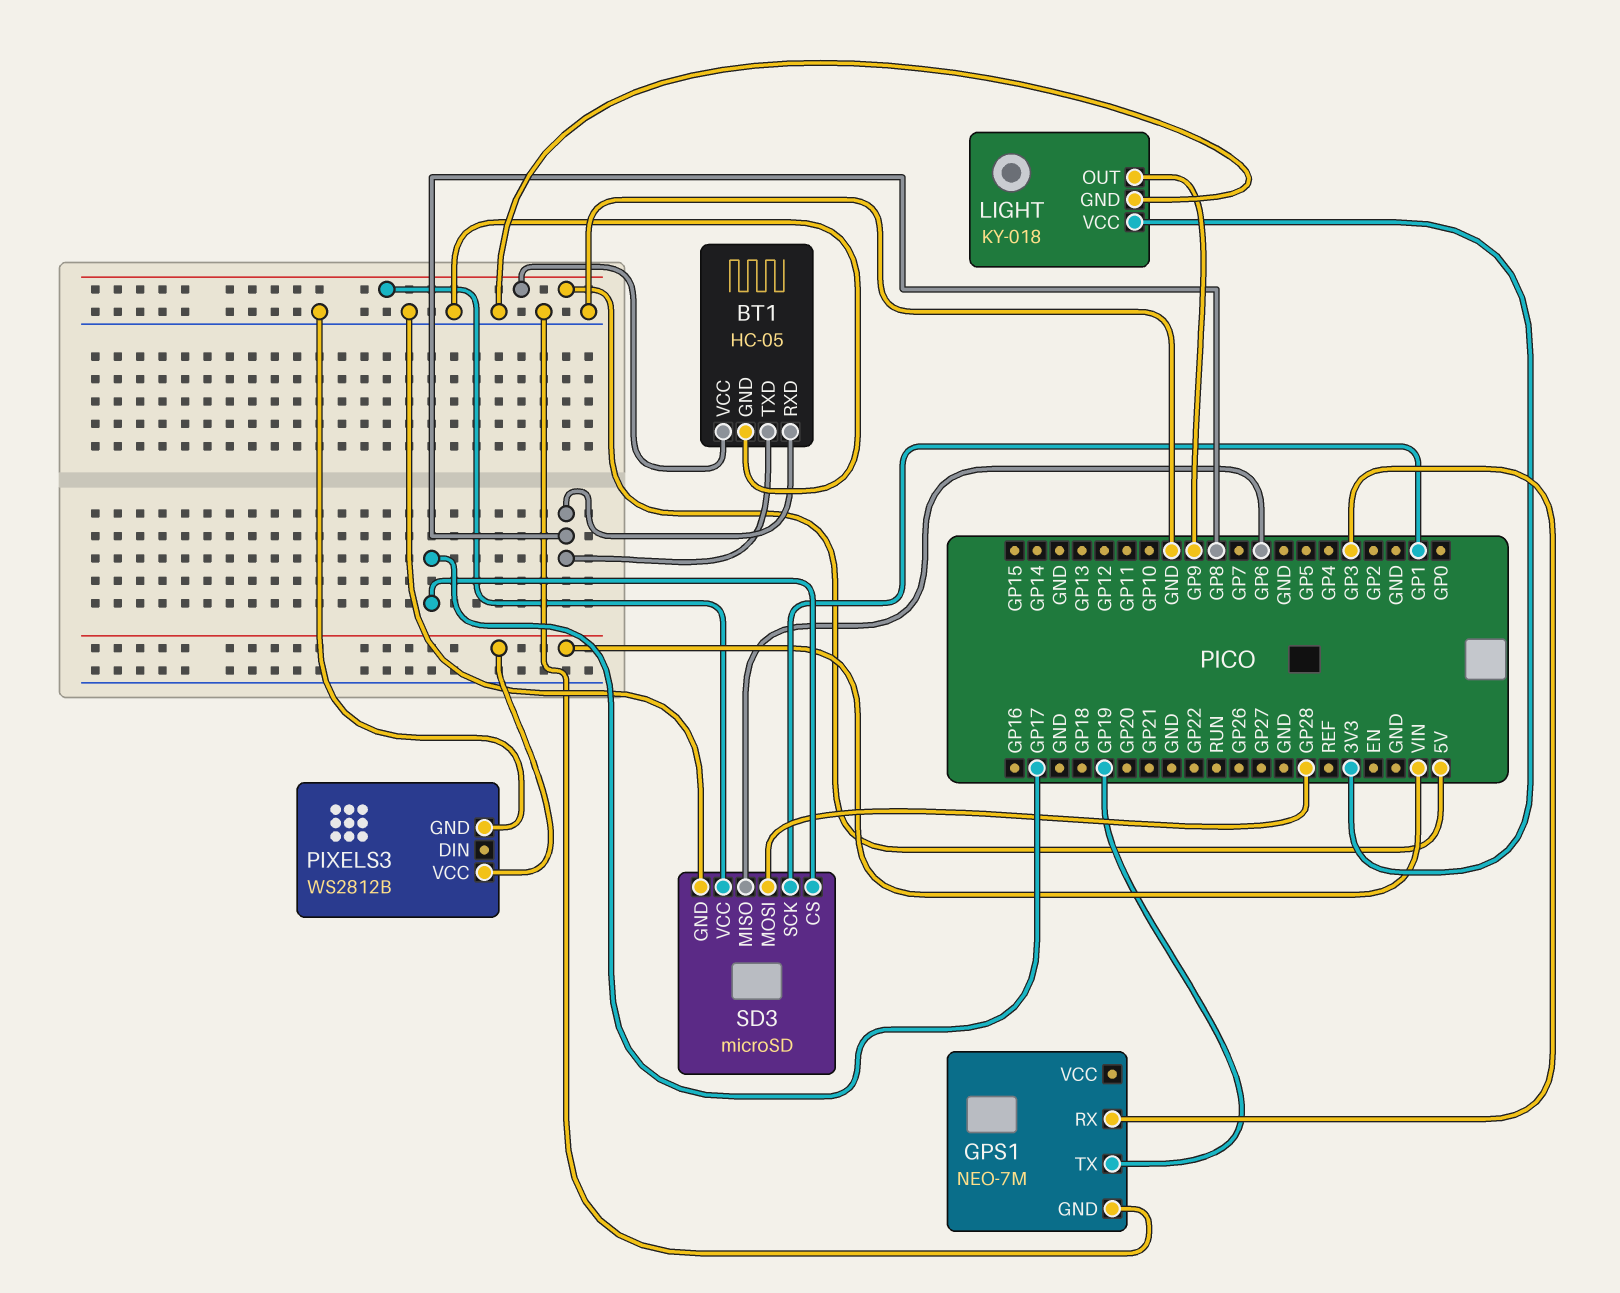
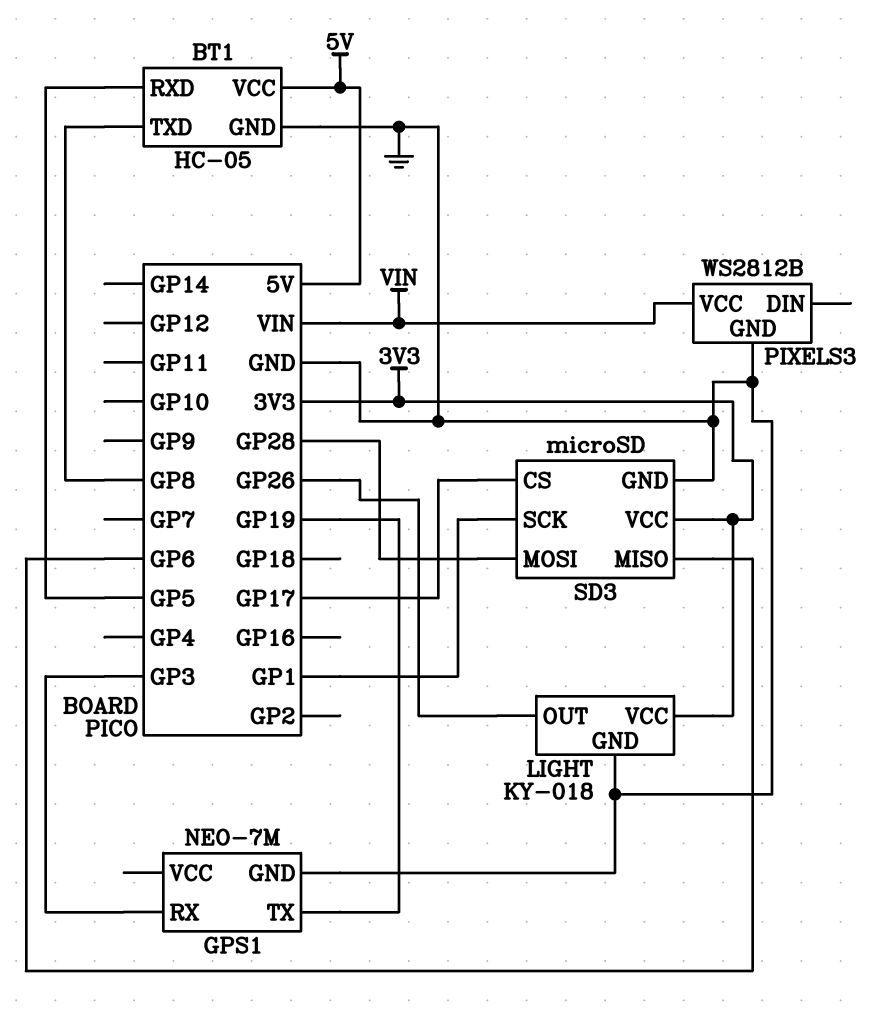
BT1 pin RXD: GP8 -> GP5
LIGHT pin OUT: GP9 -> GP26
SD3 pin VCC: 5V -> 3V3

